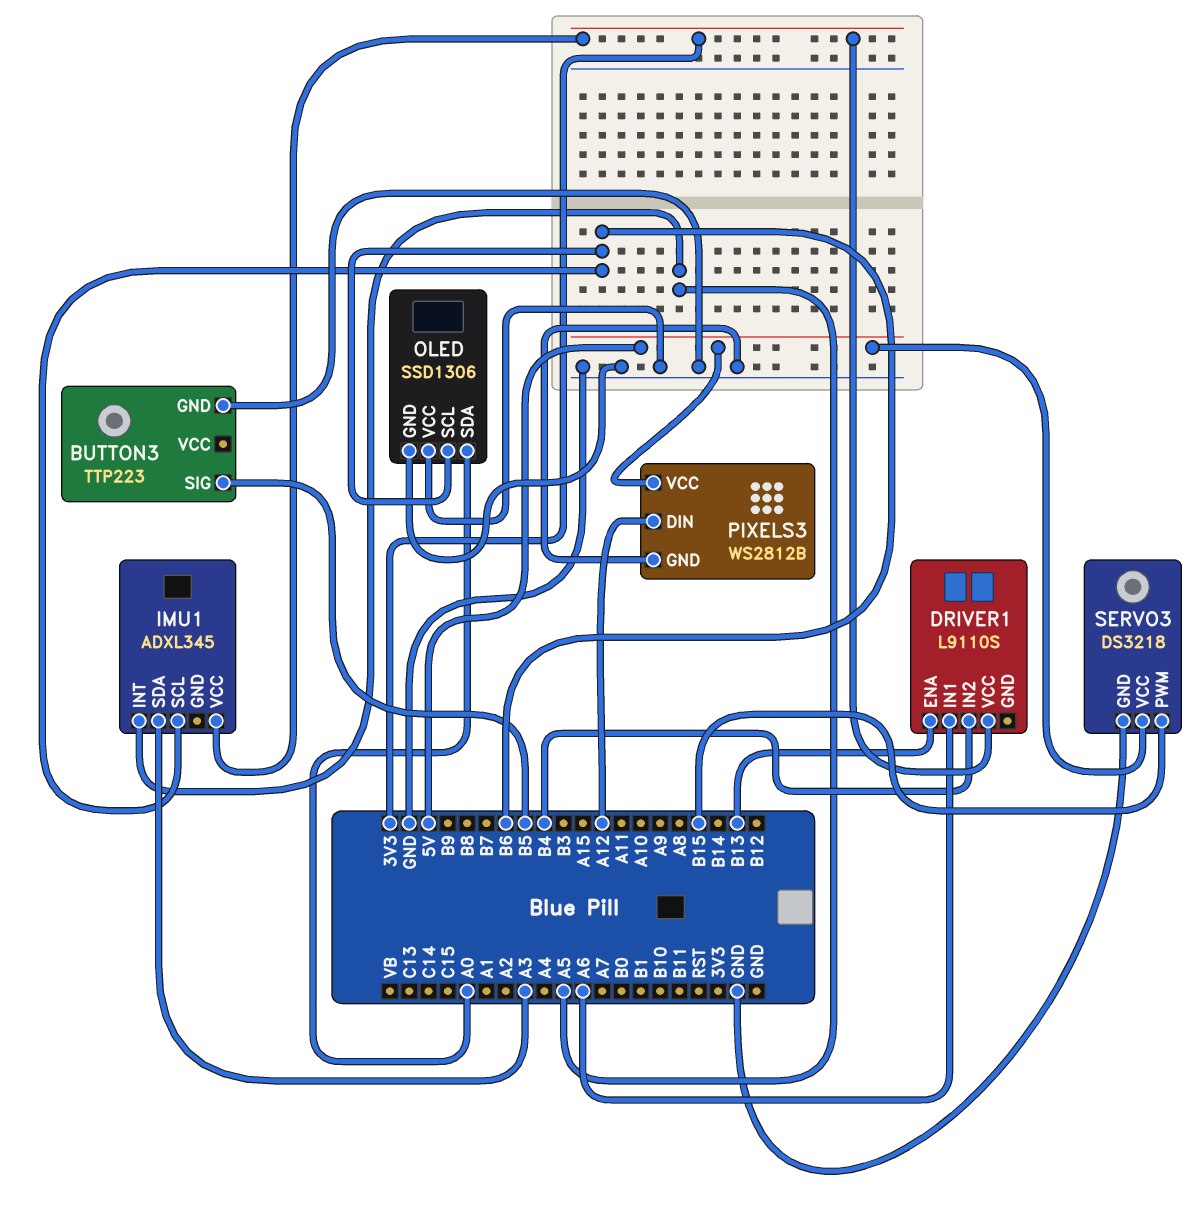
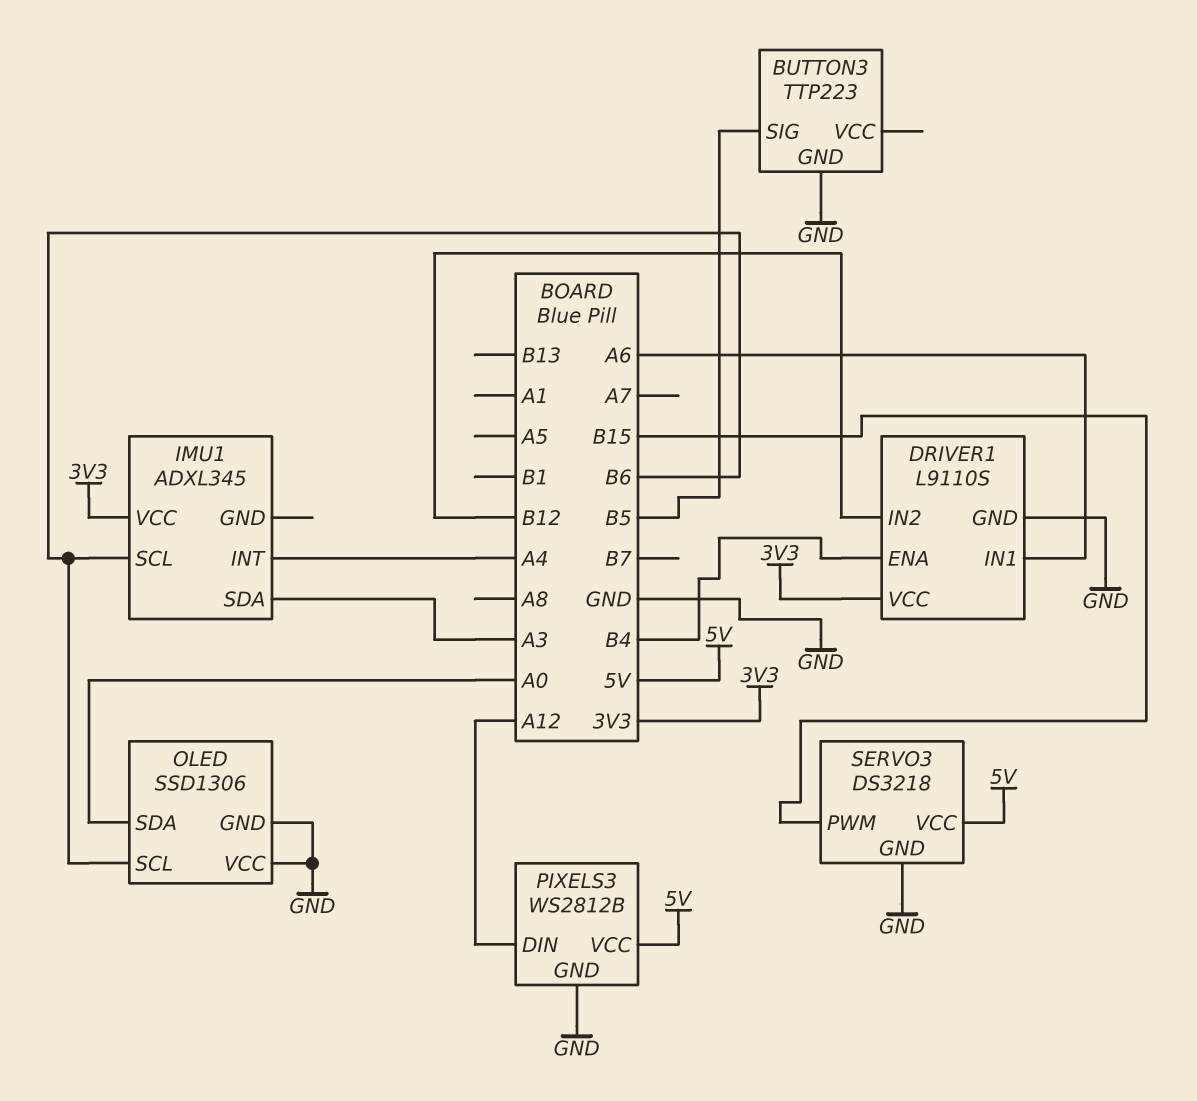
DRIVER1 pin ENA: B13 -> B4
DRIVER1 pin GND: none -> GND
DRIVER1 pin IN2: B4 -> B12
IMU1 pin INT: A5 -> A4

